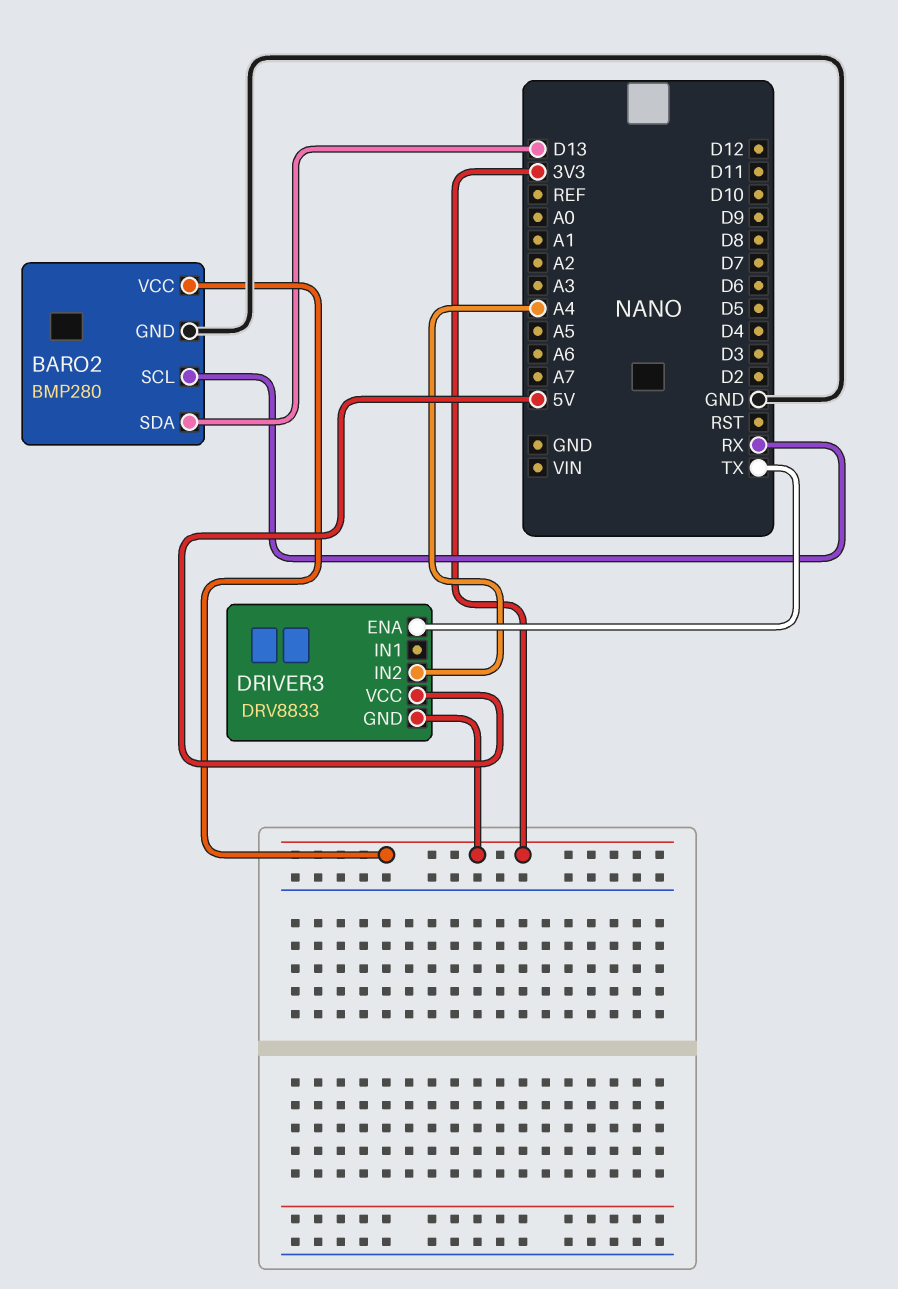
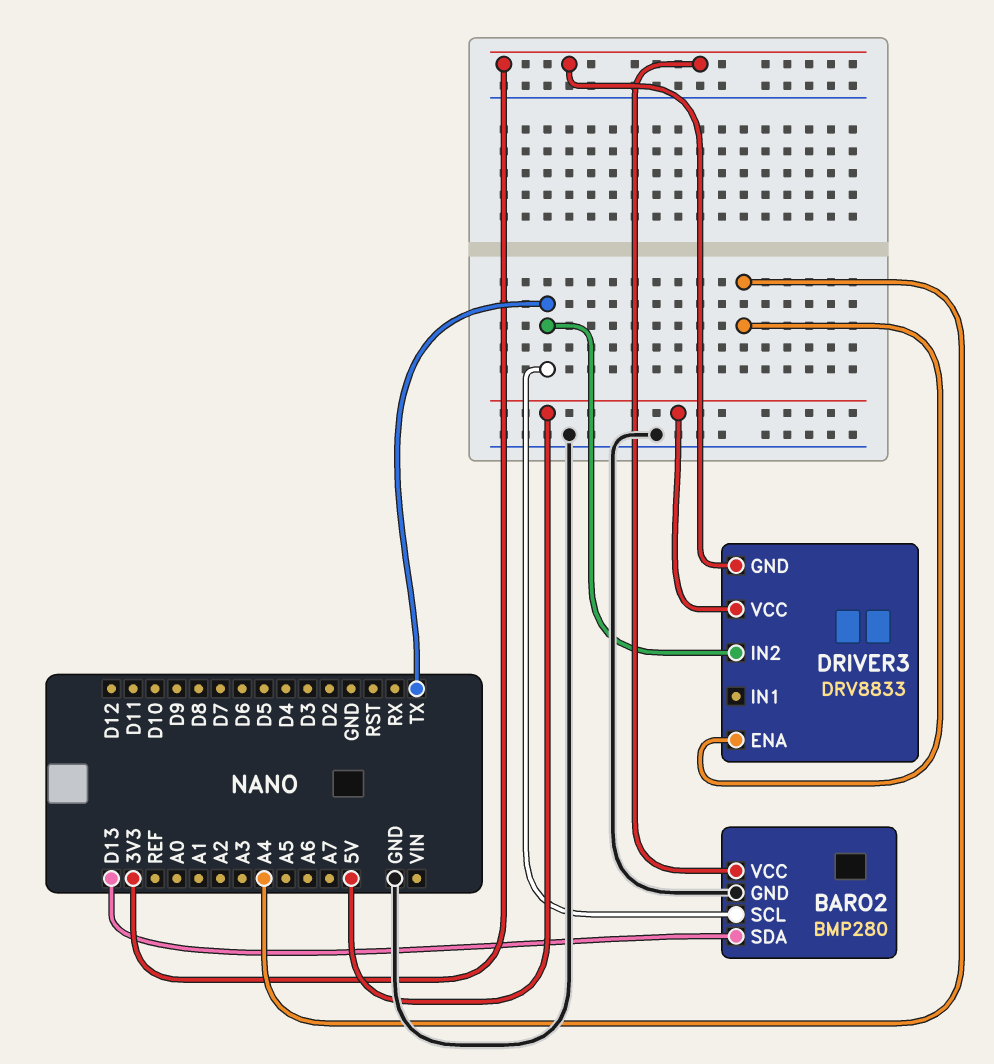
BARO2 pin SCL: RX -> TX
DRIVER3 pin ENA: TX -> A4
DRIVER3 pin IN2: A4 -> TX

